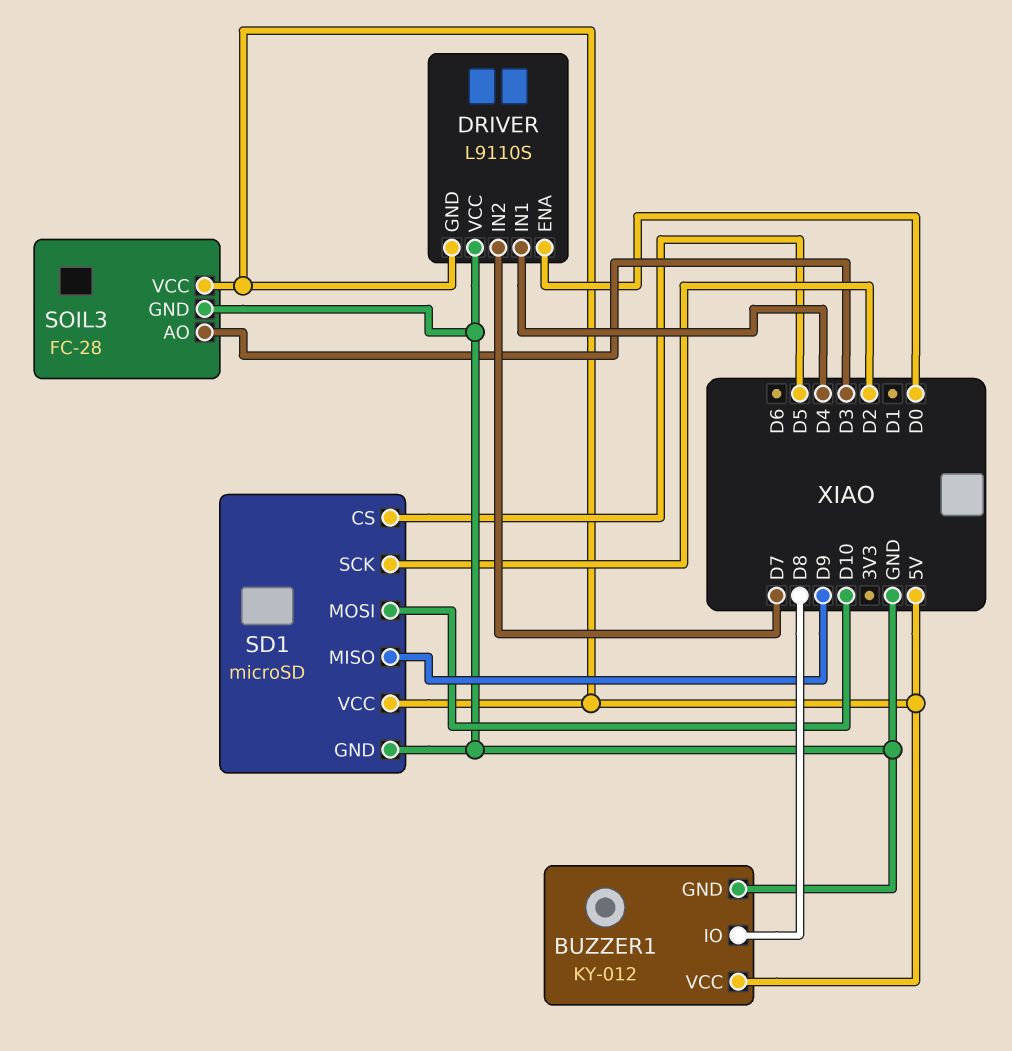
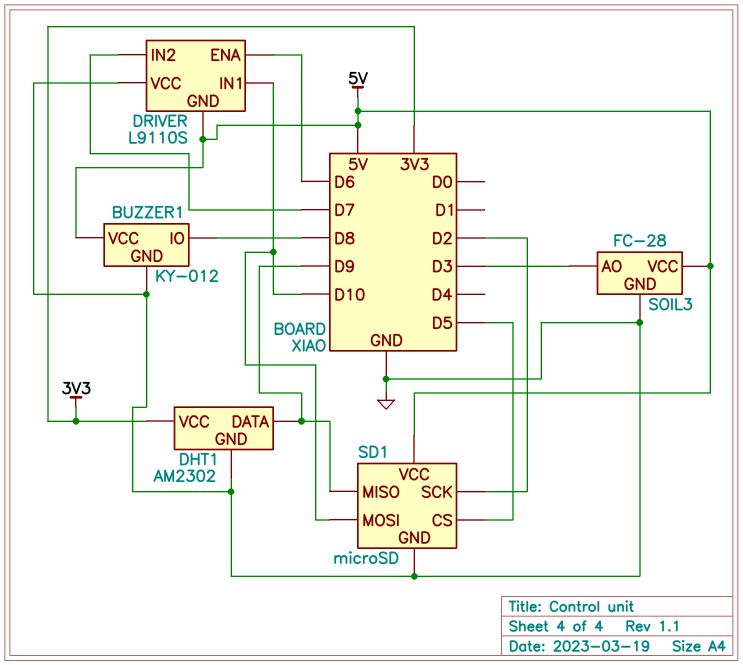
DHT1: none -> AM2302
DHT1 pin DATA: none -> D9
DHT1 pin GND: none -> GND
DHT1 pin VCC: none -> 3V3
DRIVER pin ENA: D0 -> D6
DRIVER pin IN1: D4 -> D10

